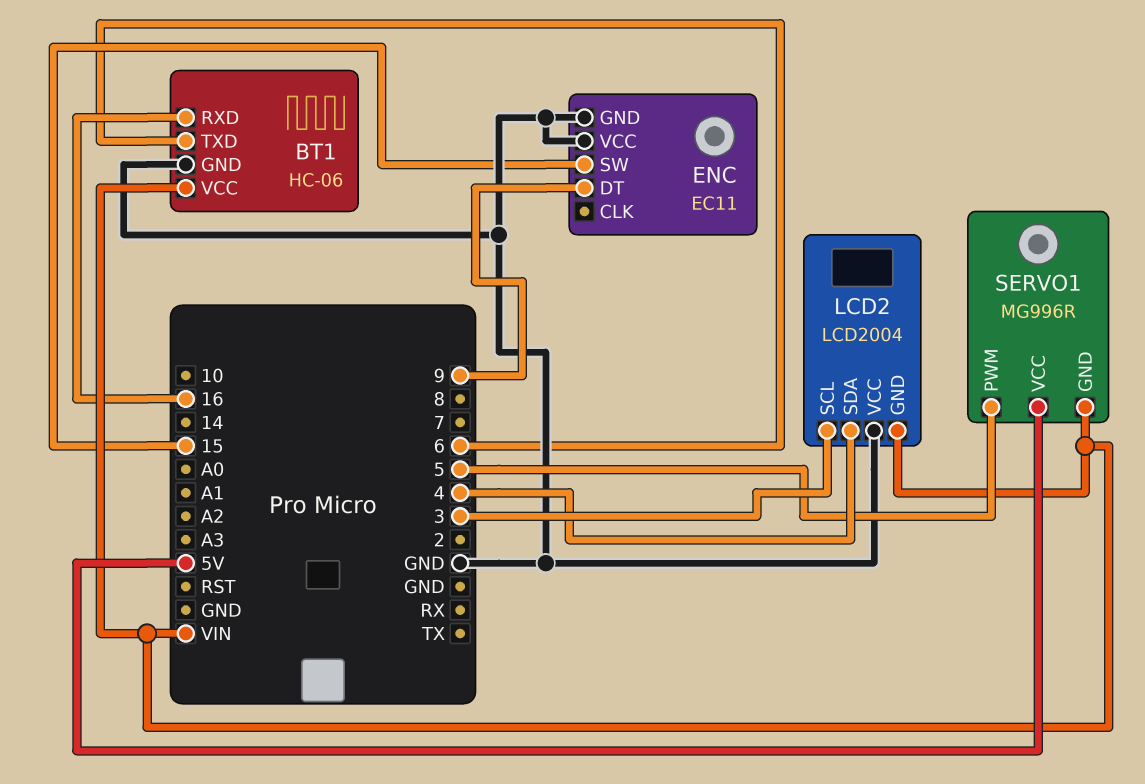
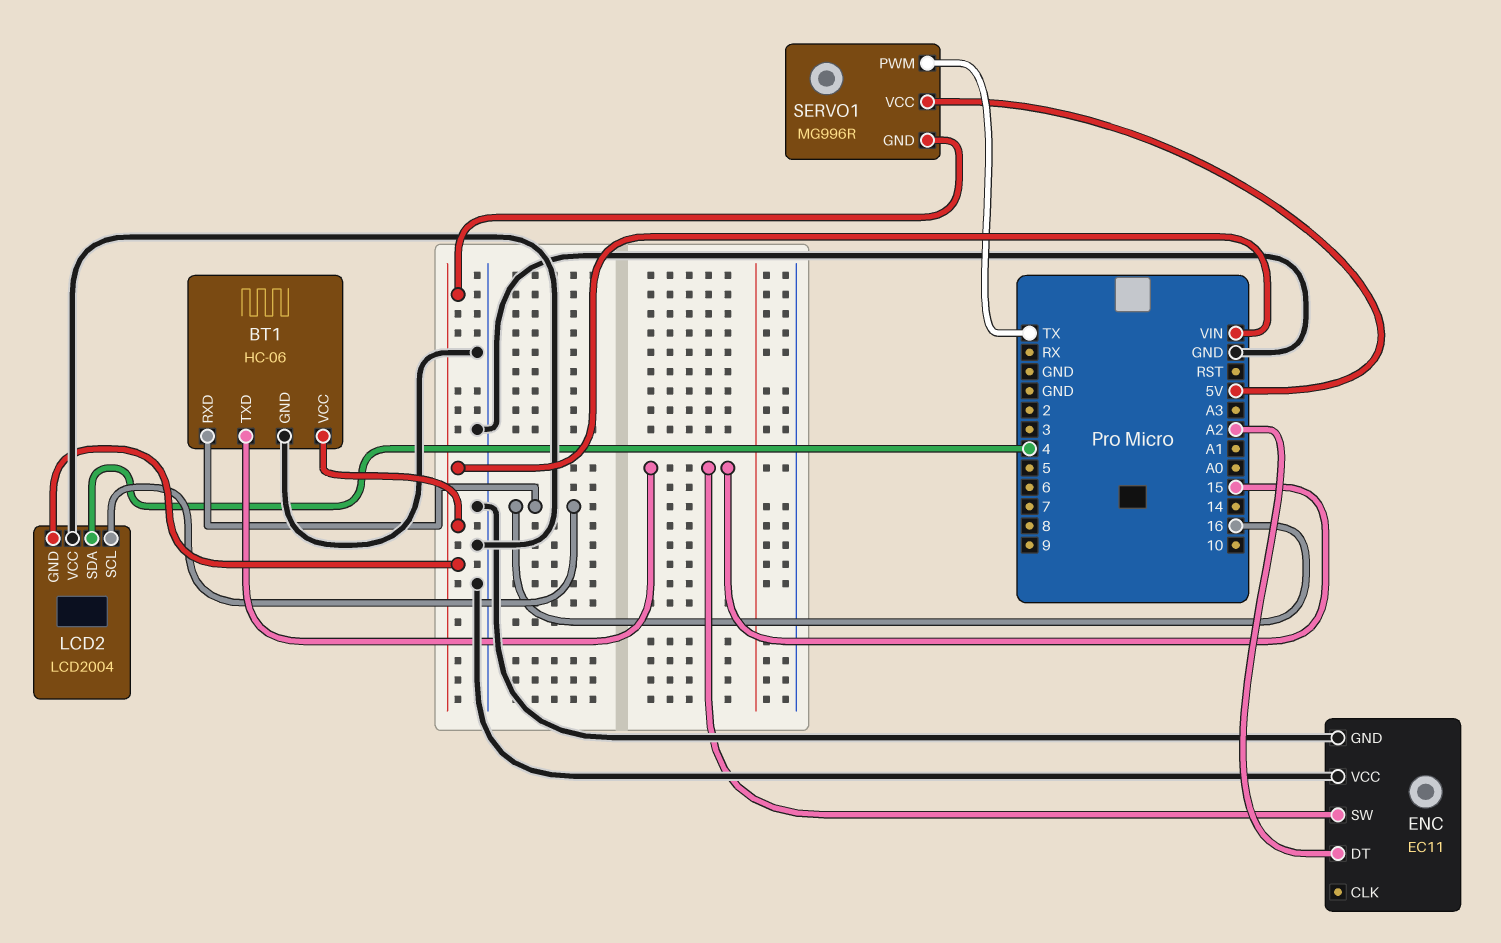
BT1 pin TXD: 6 -> 15
ENC pin DT: 9 -> A2
LCD2 pin SCL: 3 -> 16
SERVO1 pin PWM: 5 -> TX

